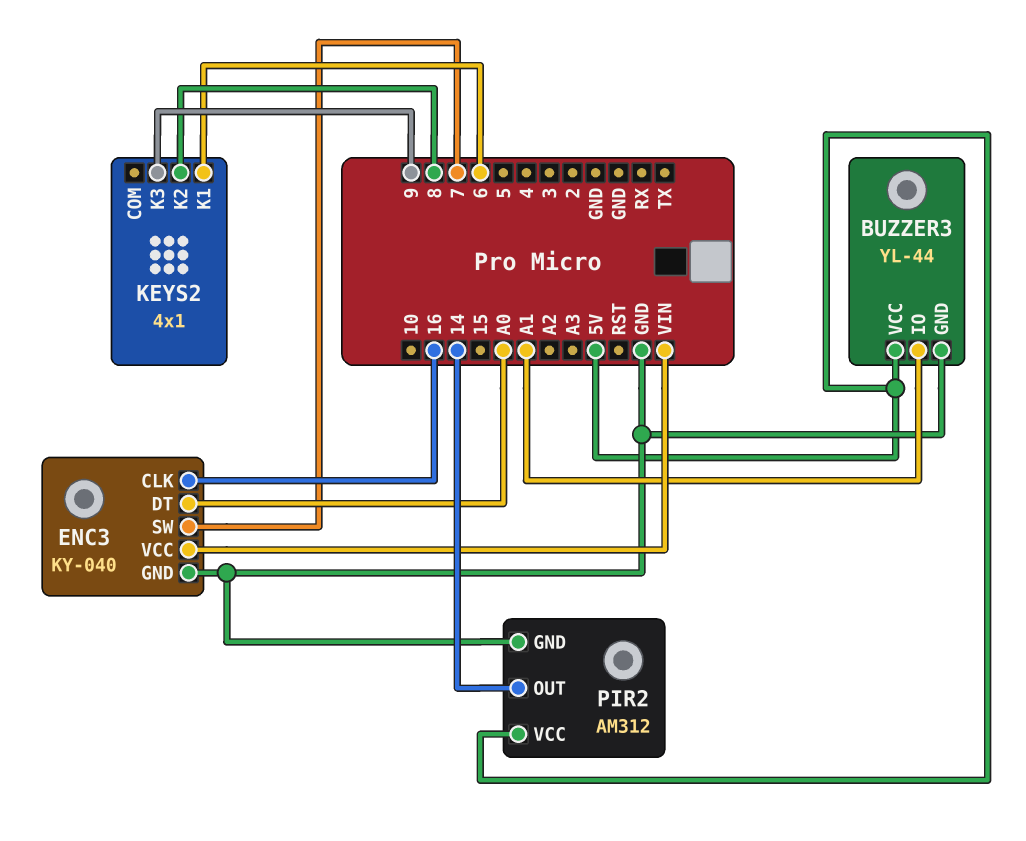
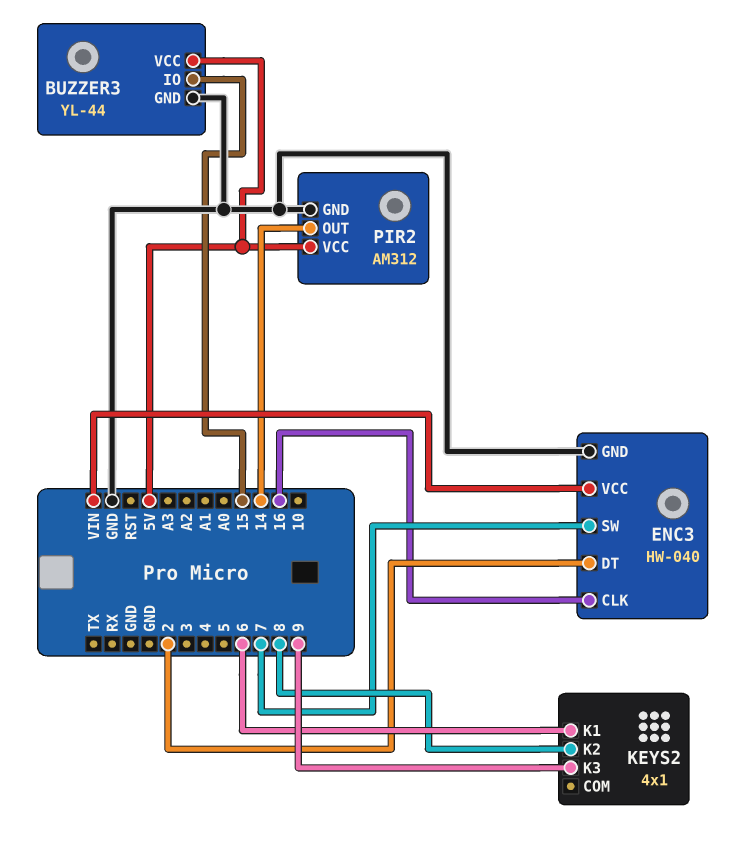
BUZZER3 pin IO: A1 -> 15
ENC3: KY-040 -> HW-040
ENC3 pin DT: A0 -> 2

